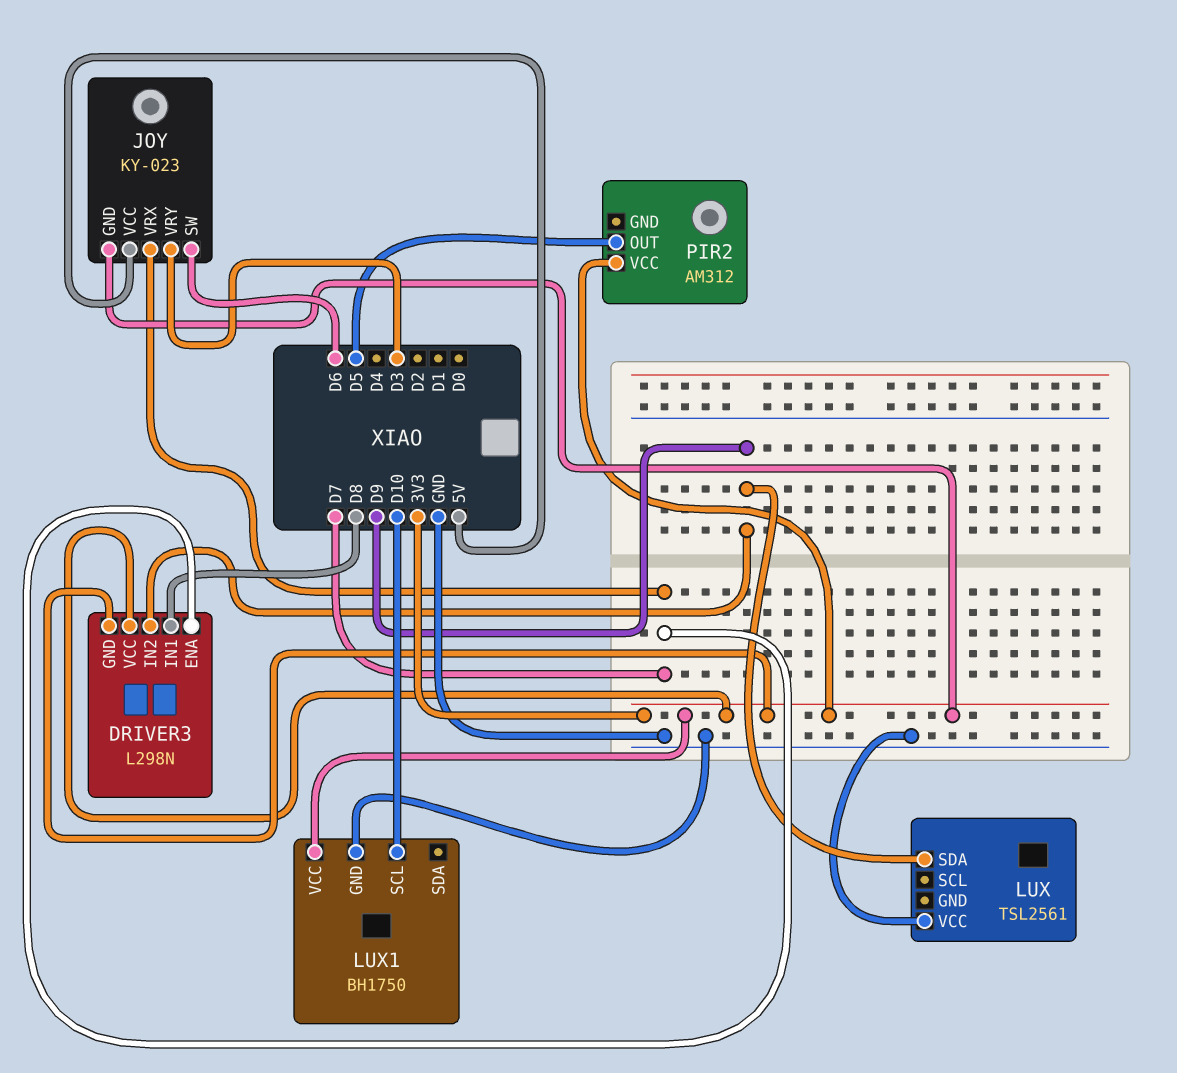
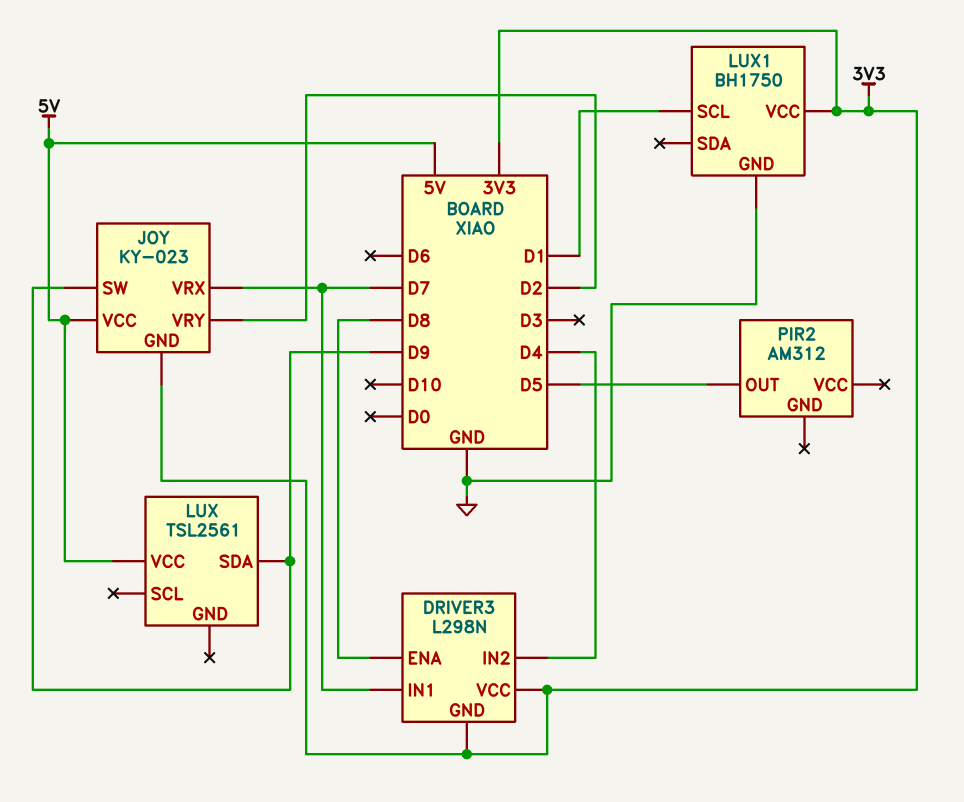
DRIVER3 pin ENA: D7 -> D8
DRIVER3 pin IN1: D8 -> D7
DRIVER3 pin IN2: D9 -> D4
JOY pin SW: D6 -> D9
JOY pin VRY: D3 -> D2
LUX pin VCC: GND -> 5V
LUX1 pin SCL: D10 -> D1
PIR2 pin VCC: 3V3 -> none

